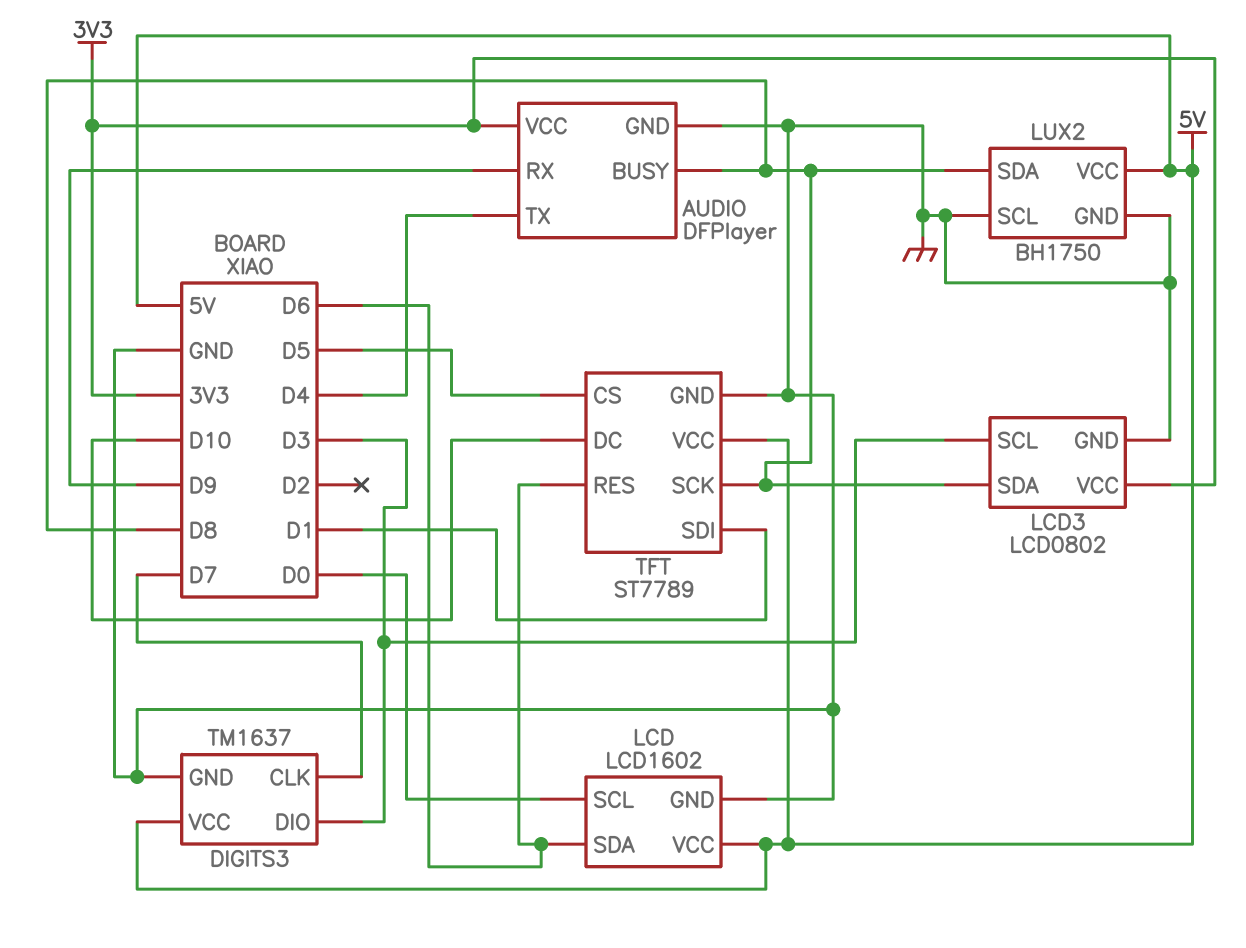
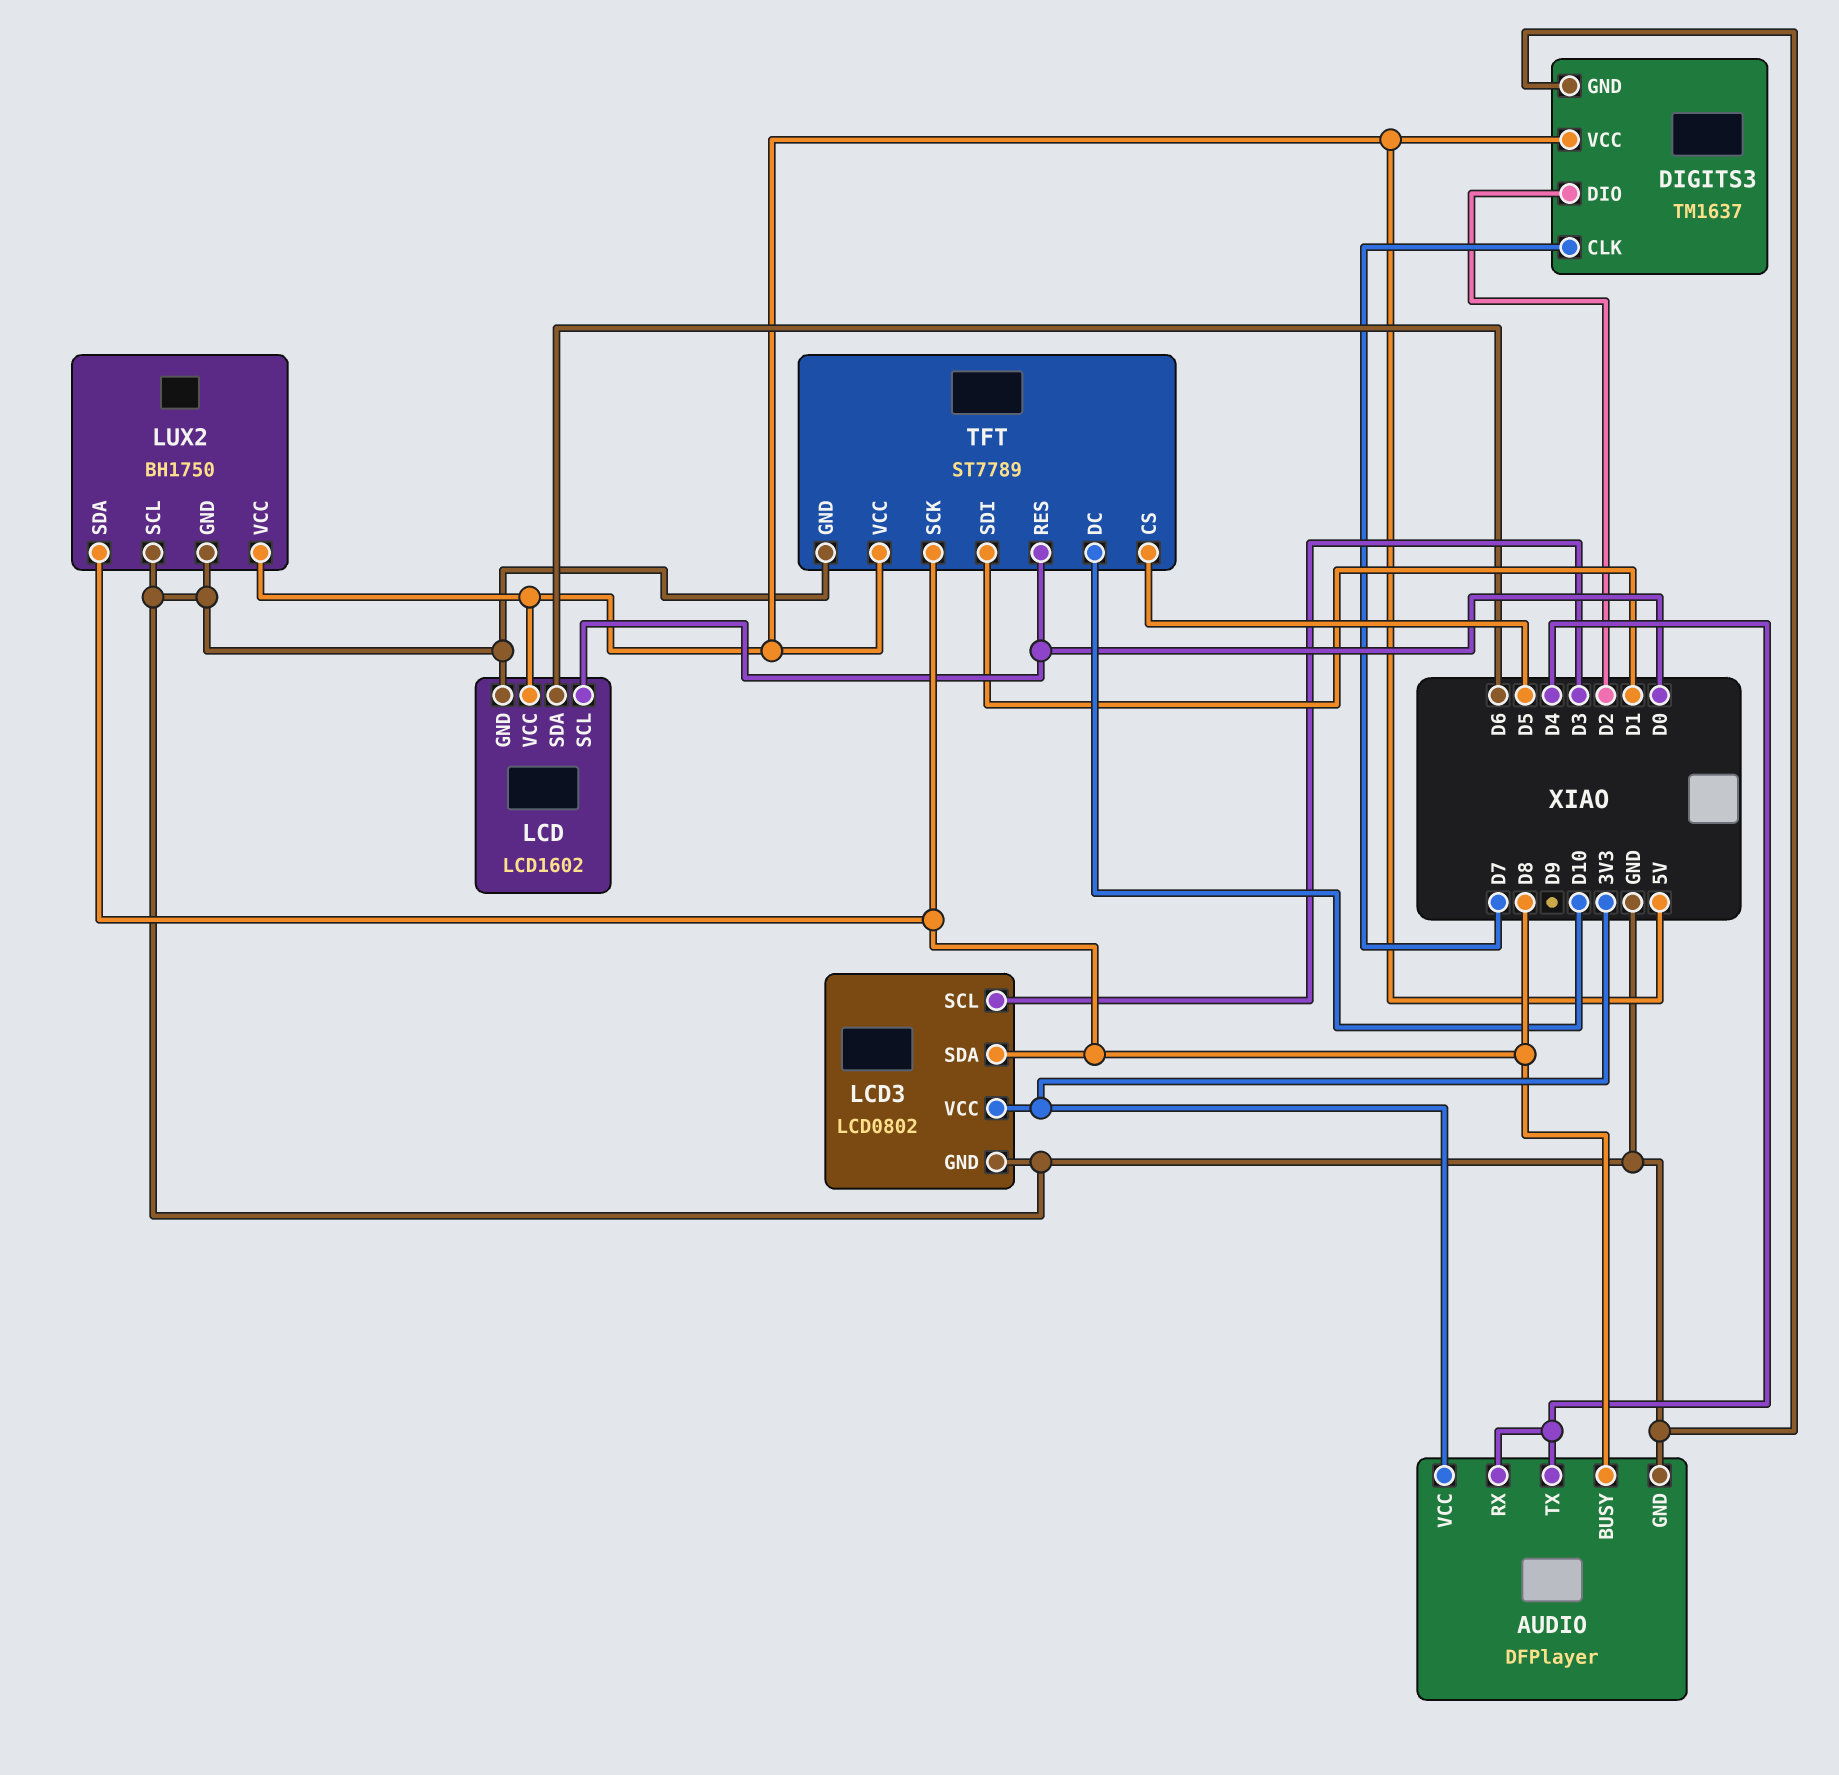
AUDIO pin RX: D9 -> D4
DIGITS3 pin DIO: D3 -> D2
TFT pin RES: D6 -> D0

